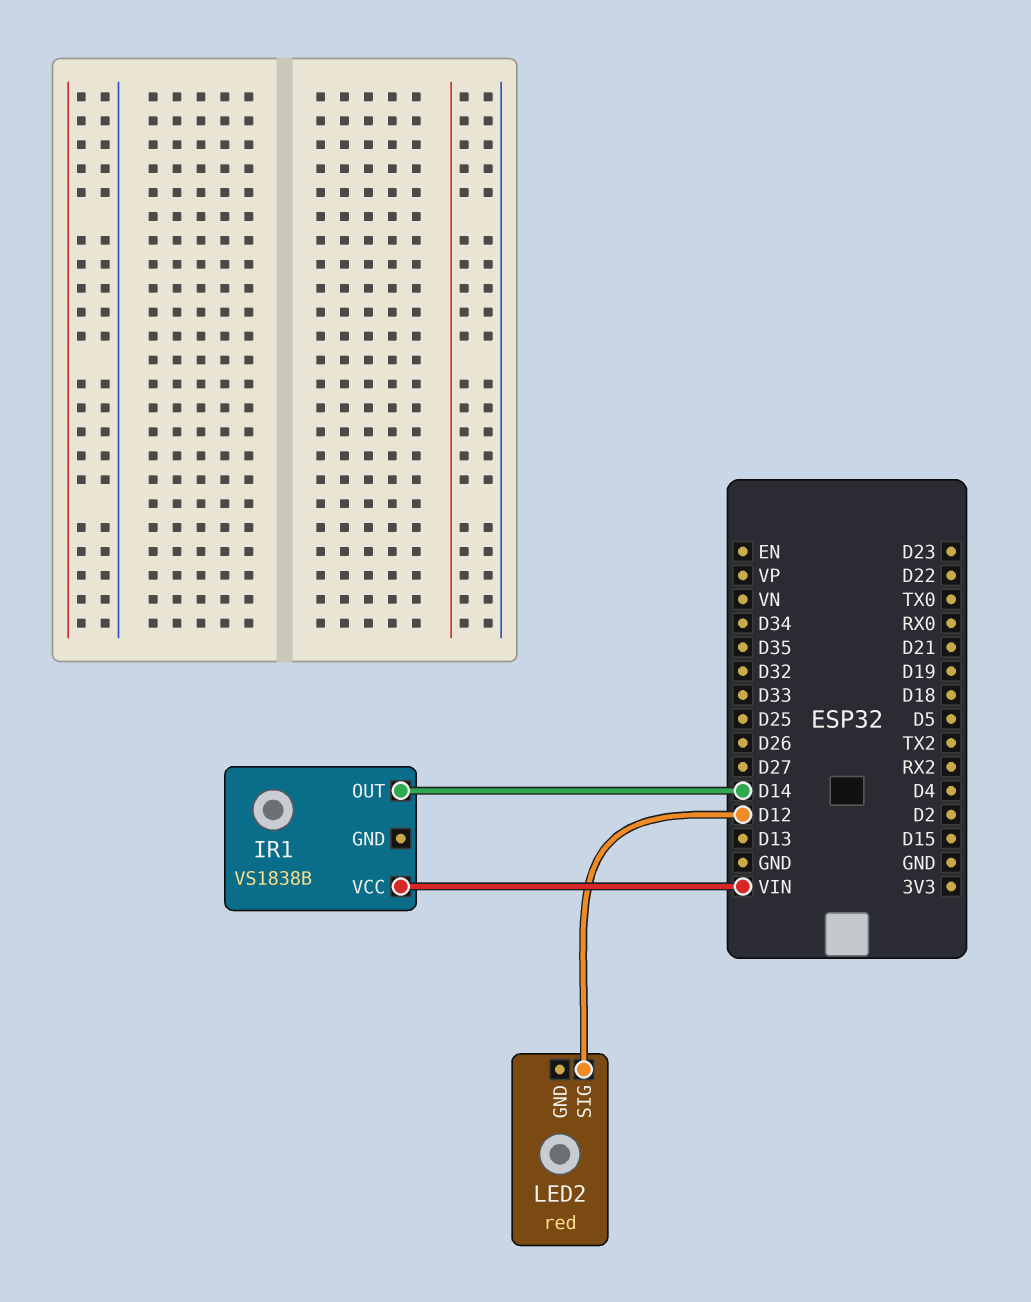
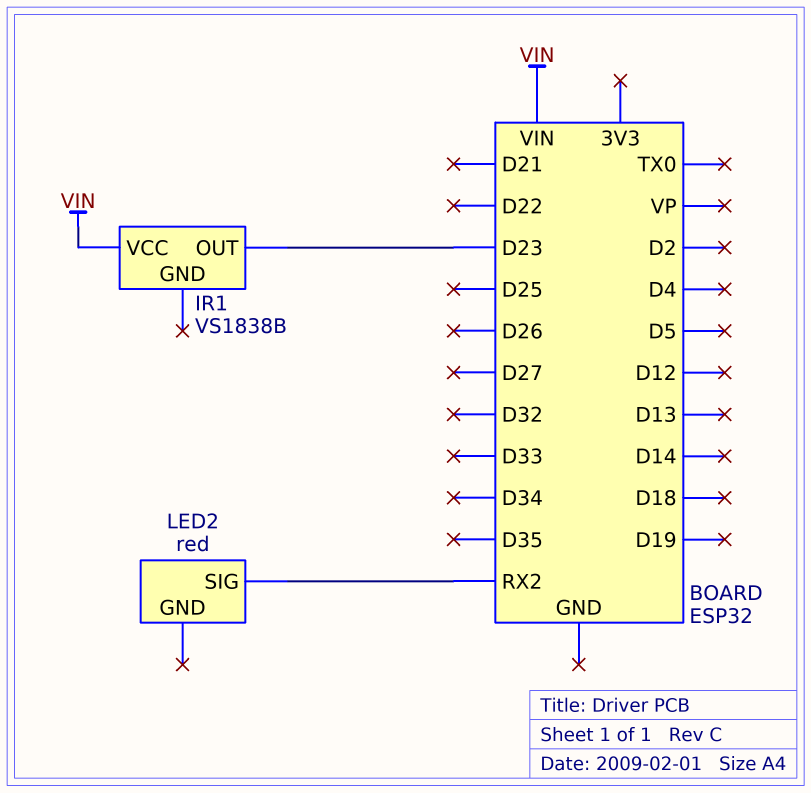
IR1 pin OUT: D14 -> D23
LED2 pin SIG: D12 -> RX2

